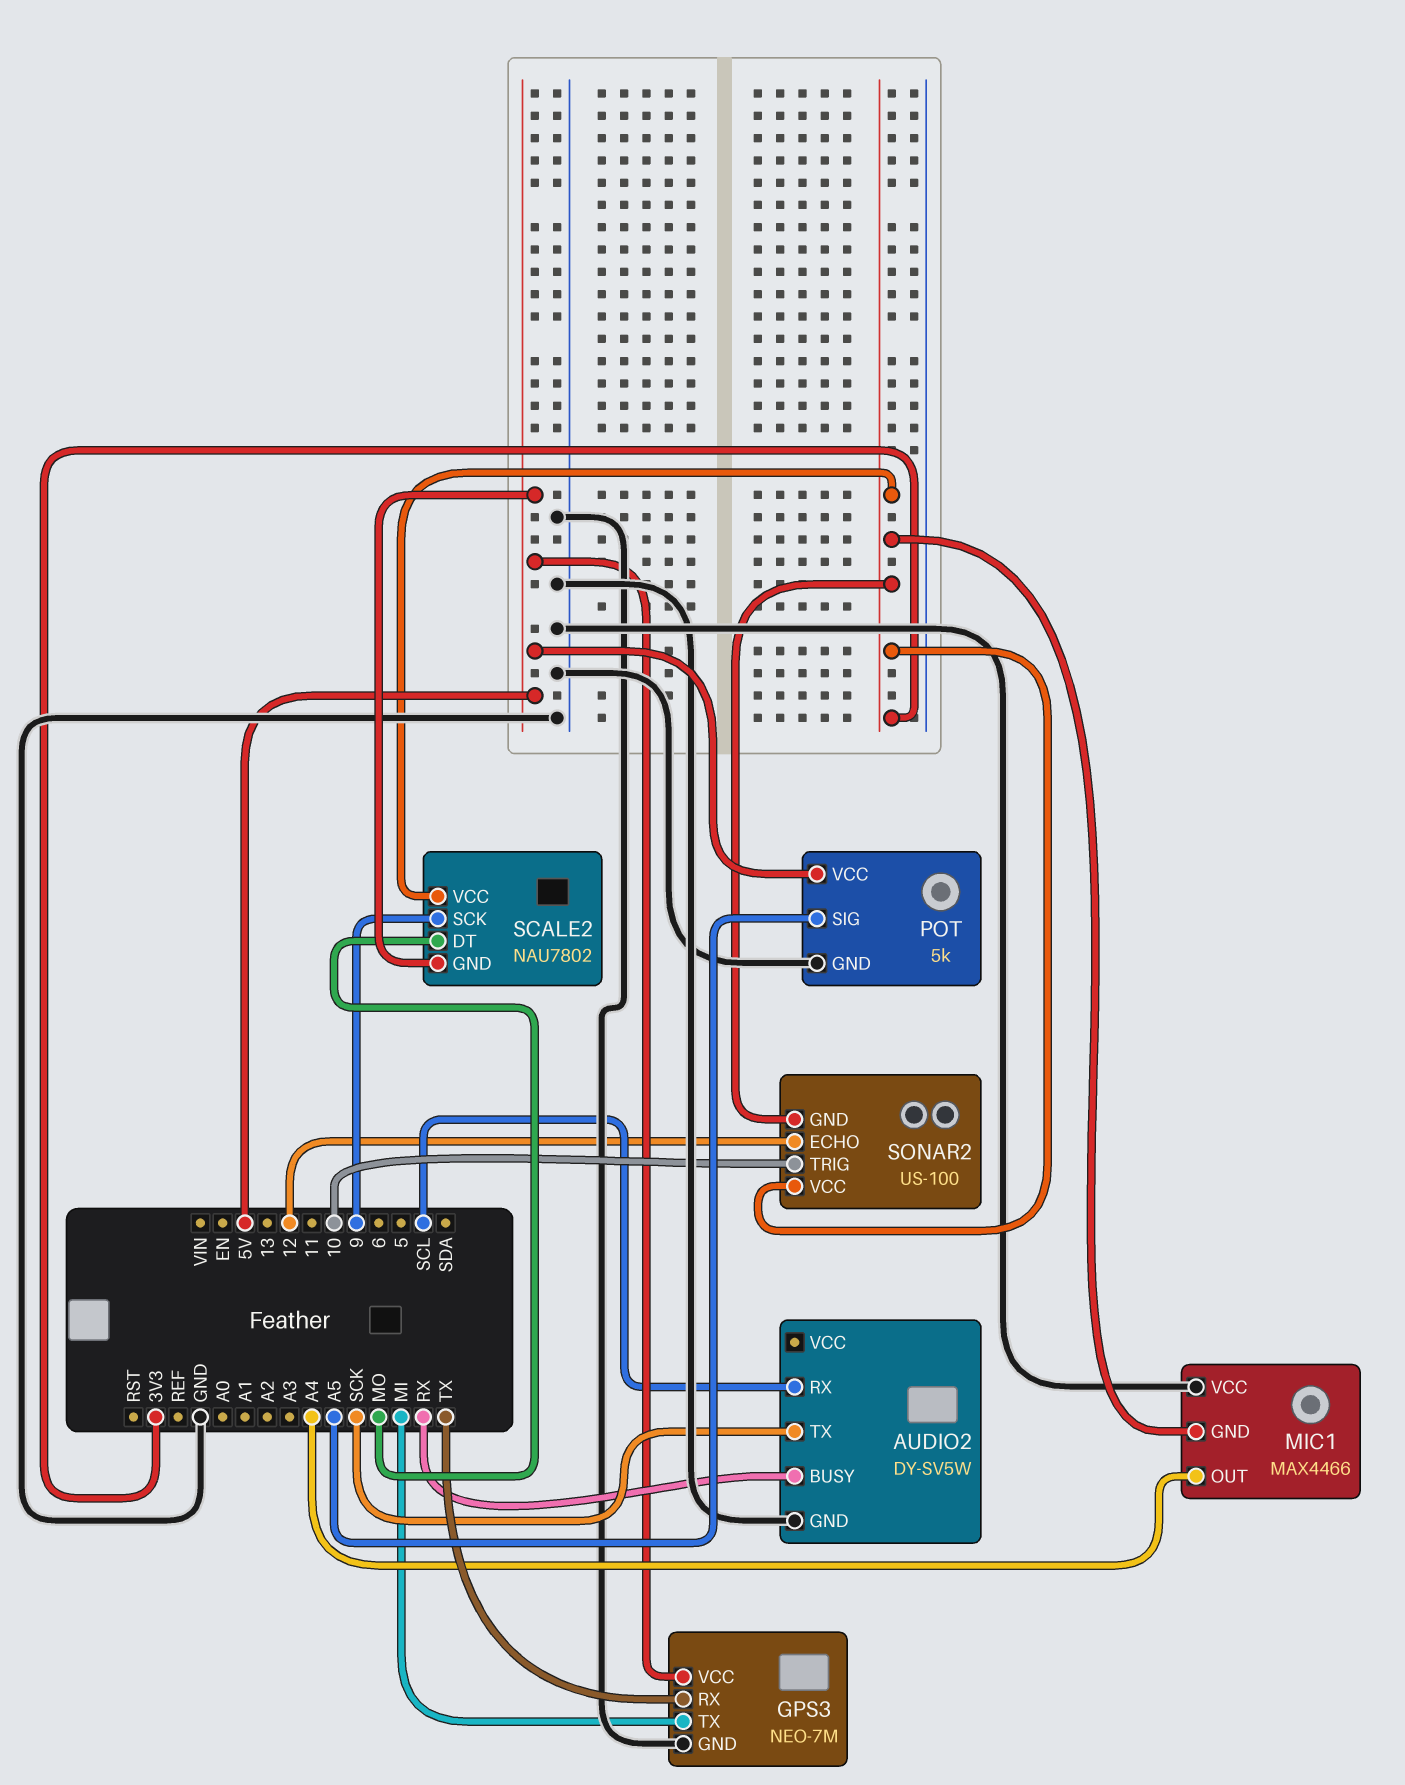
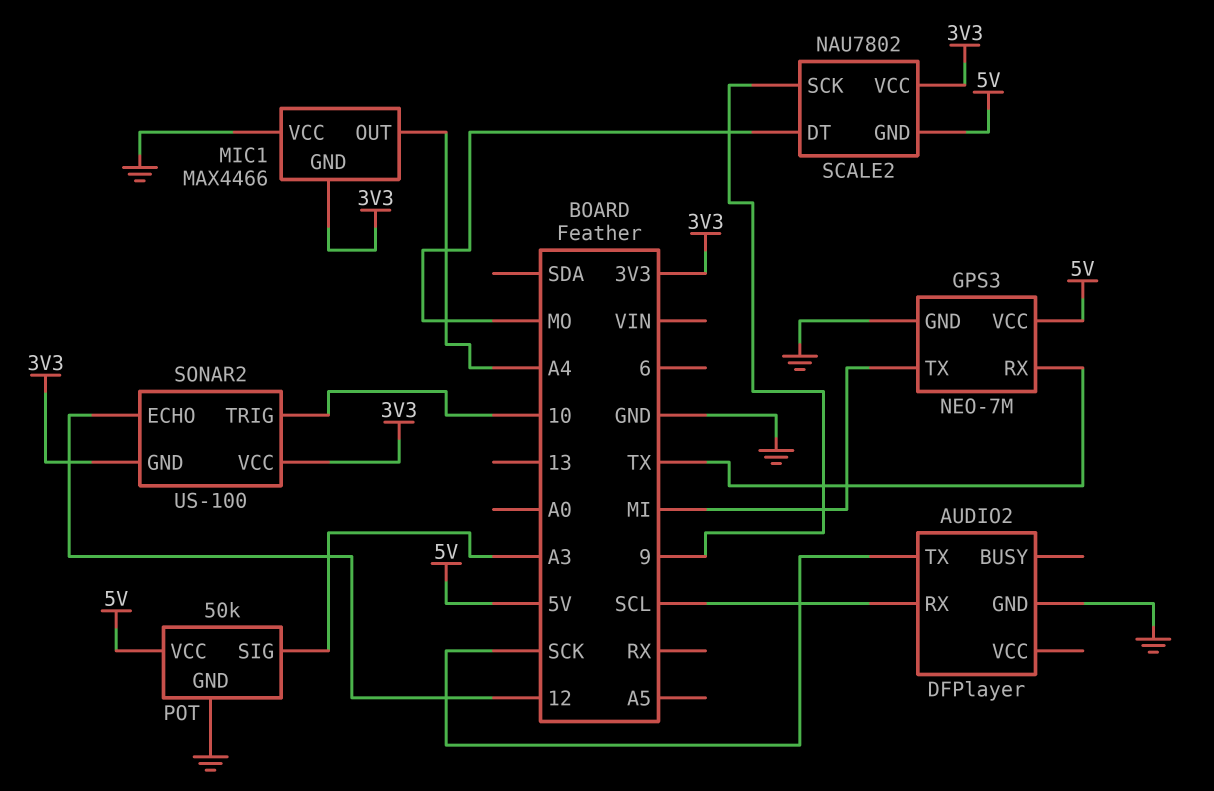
AUDIO2: DY-SV5W -> DFPlayer
AUDIO2 pin BUSY: RX -> none
POT: 5k -> 50k
POT pin SIG: A5 -> A3

